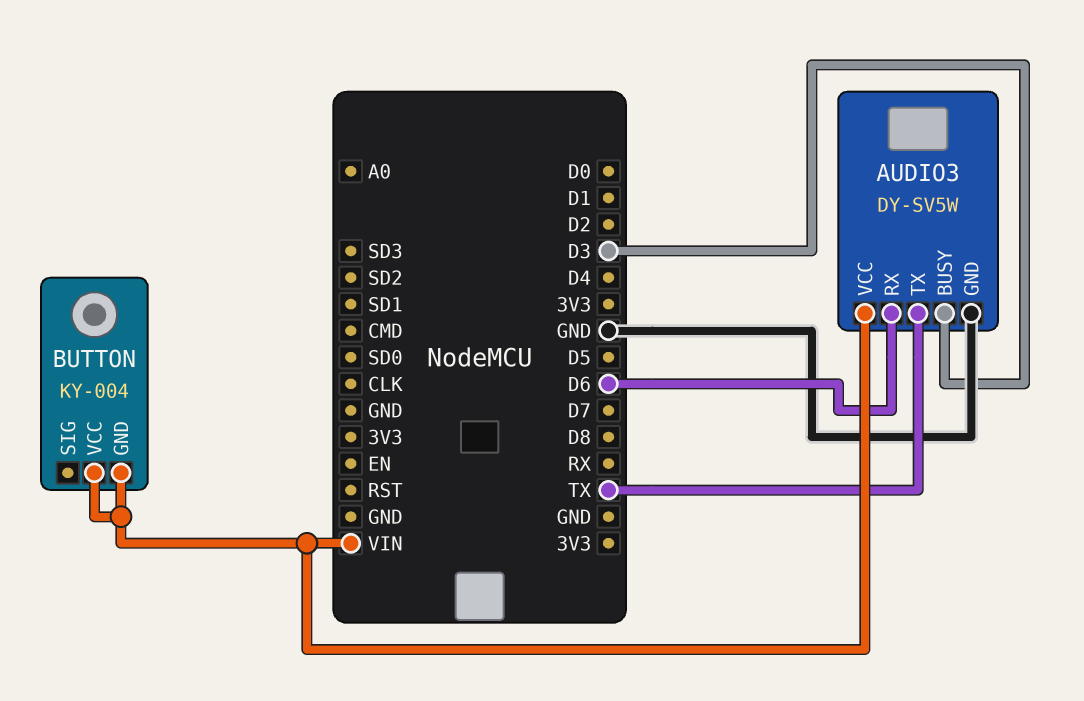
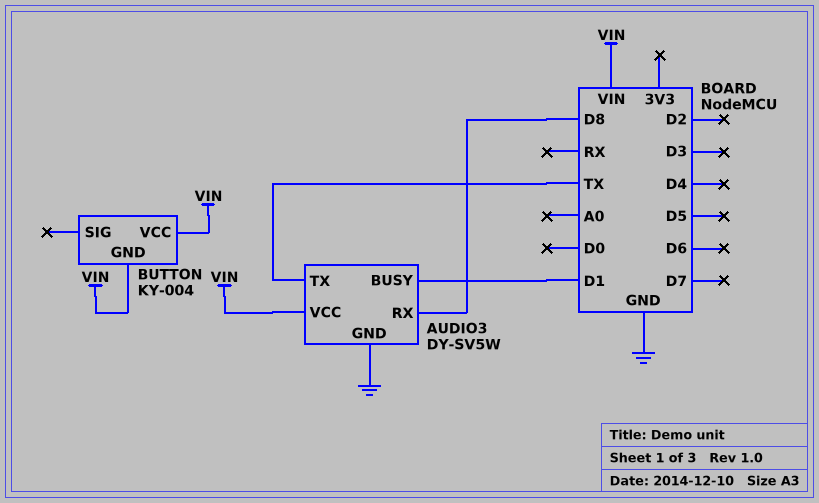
AUDIO3 pin BUSY: D3 -> D1
AUDIO3 pin RX: D6 -> D8

